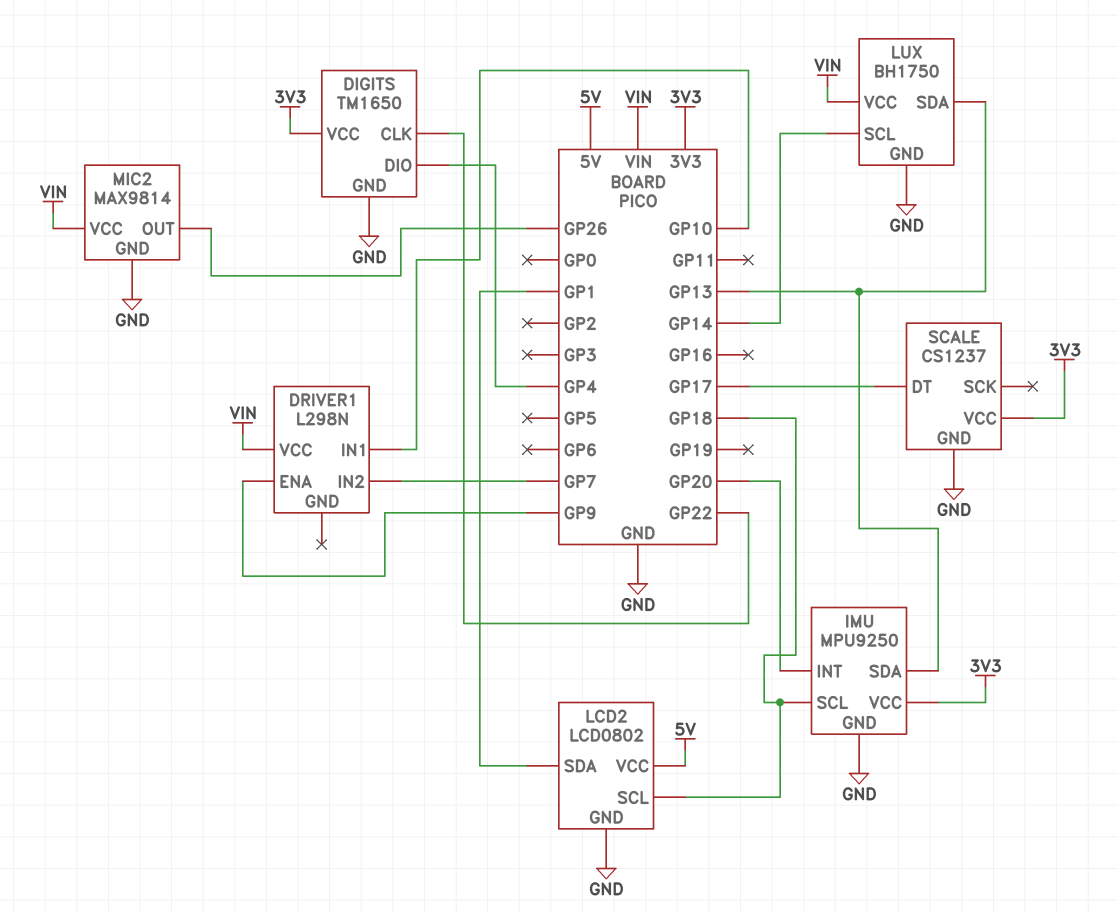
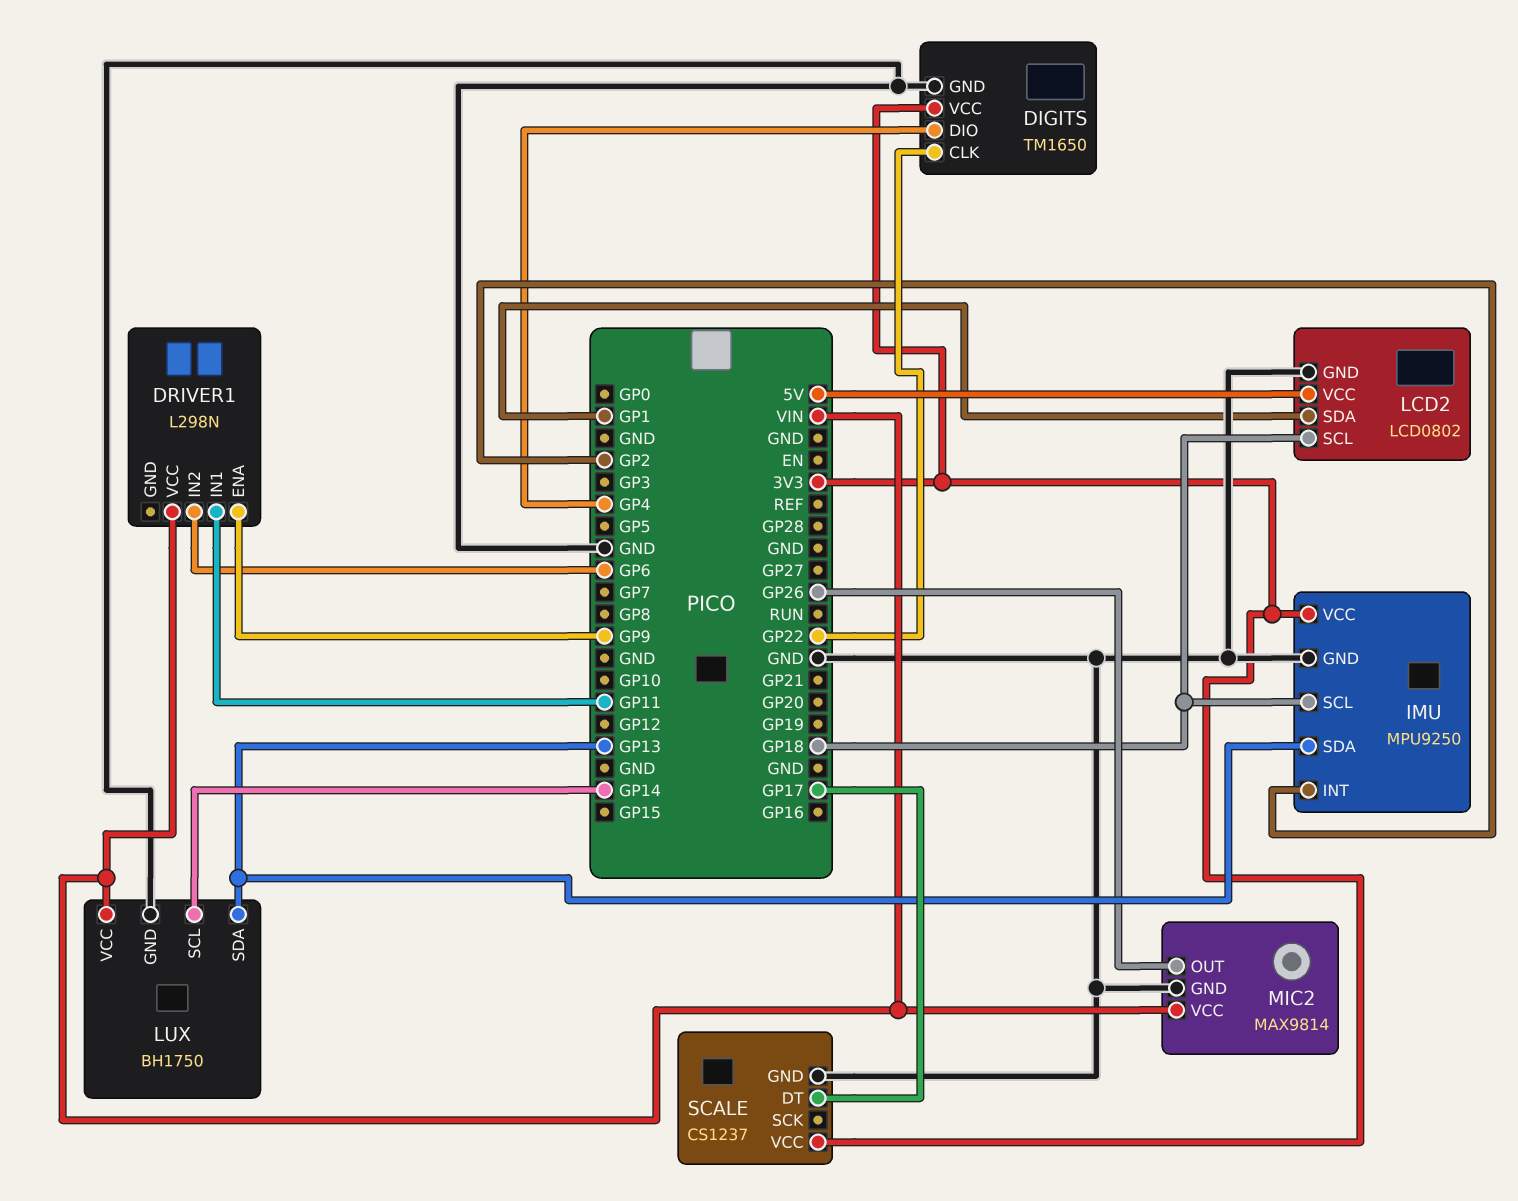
DRIVER1 pin IN1: GP10 -> GP11
DRIVER1 pin IN2: GP7 -> GP6
IMU pin INT: GP20 -> GP2

